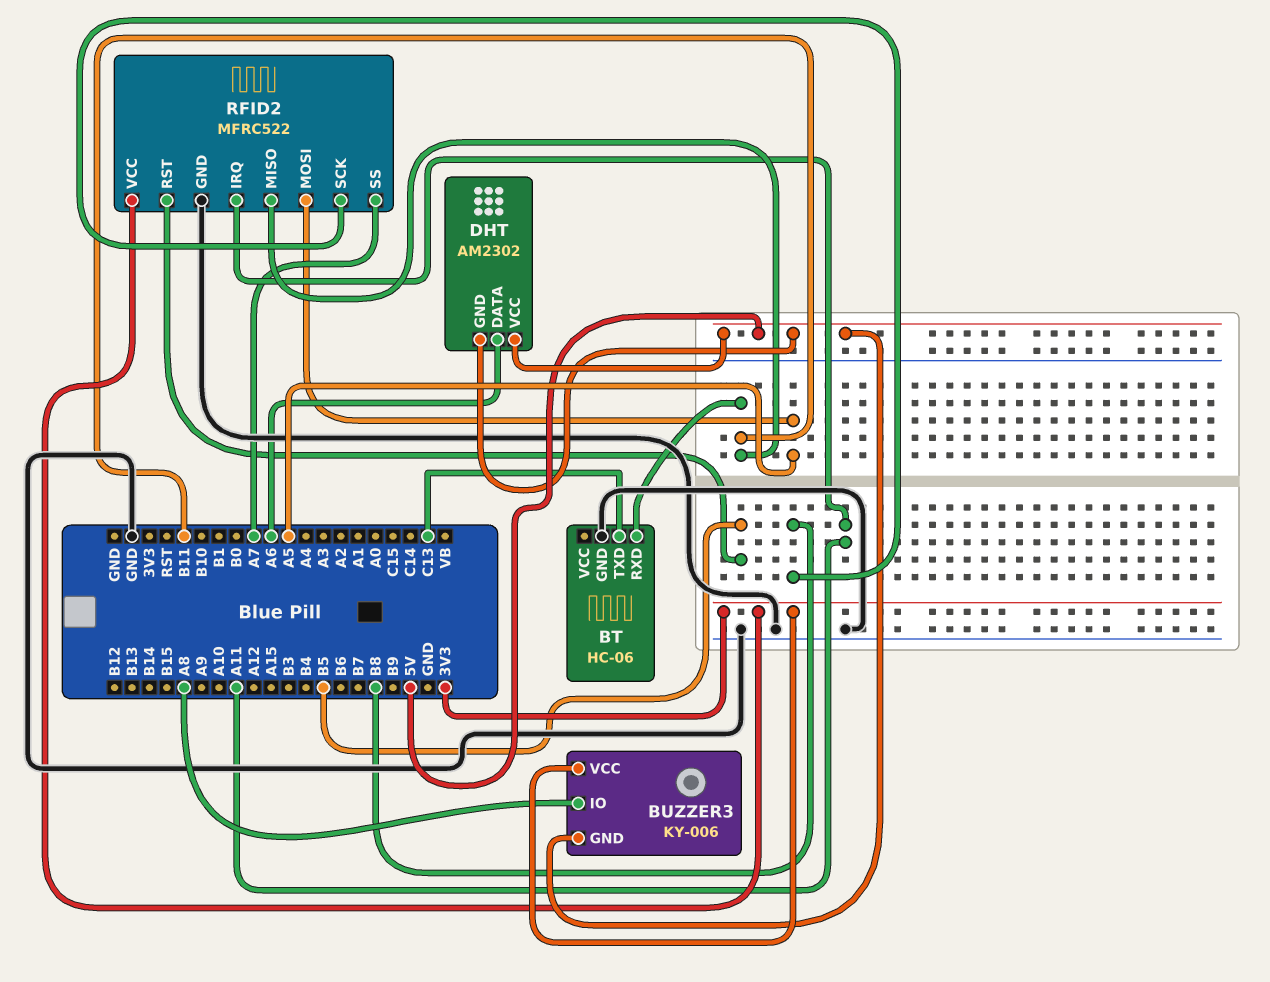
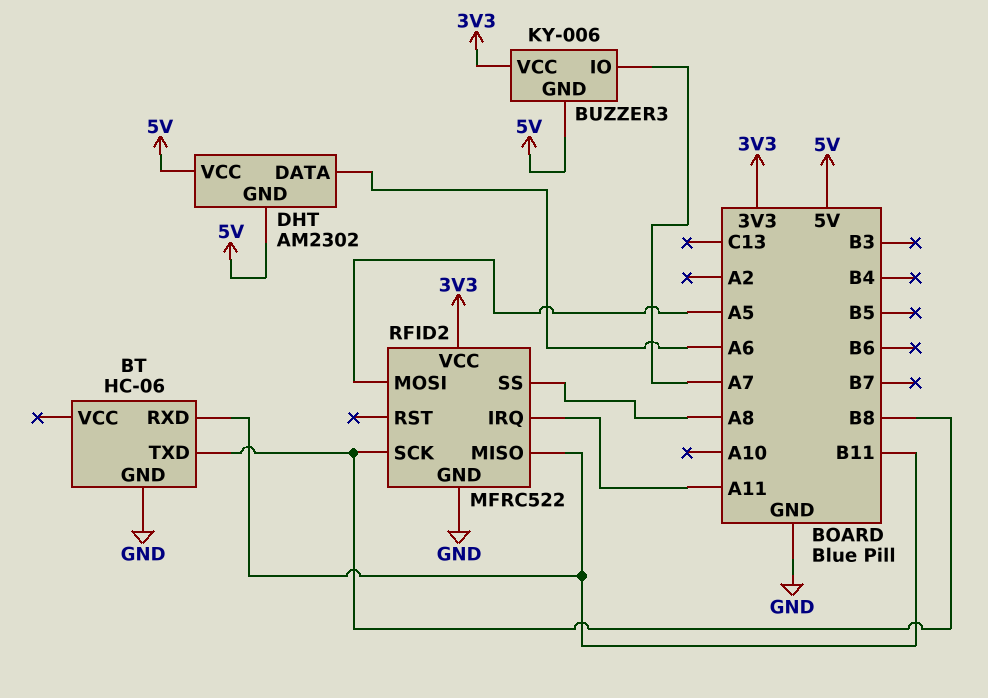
BT pin TXD: C13 -> B8
BUZZER3 pin IO: A8 -> A7
RFID2 pin RST: B5 -> none
RFID2 pin SS: A7 -> A8

